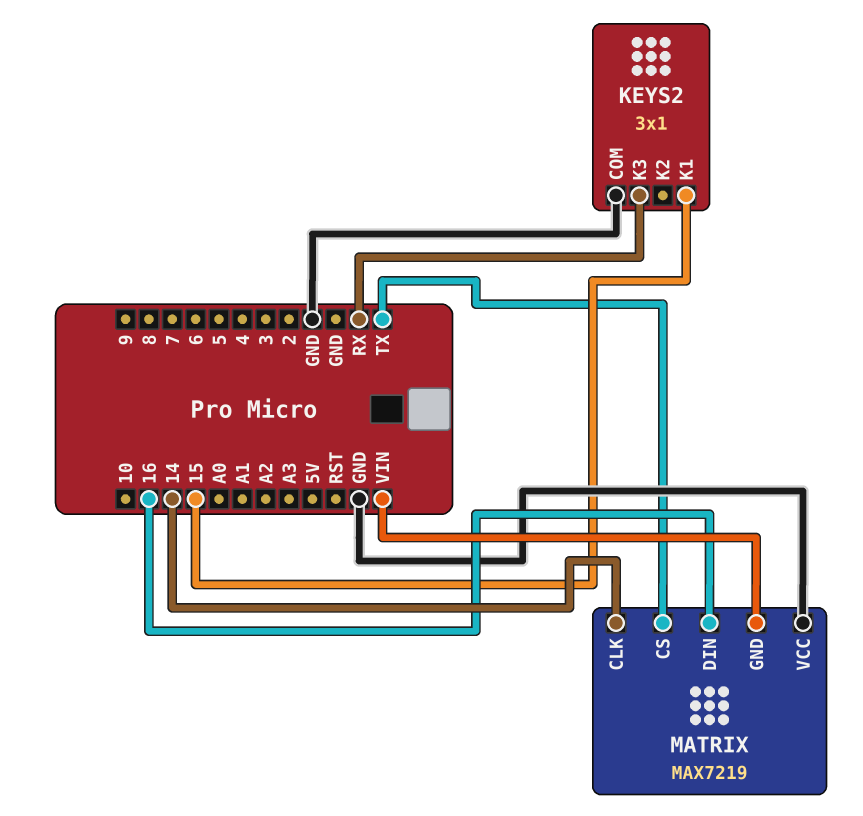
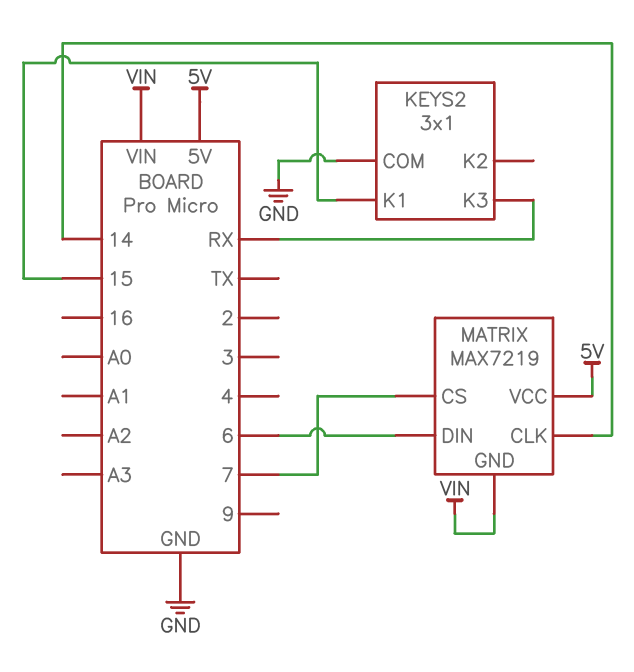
MATRIX pin CS: TX -> 7
MATRIX pin DIN: 16 -> 6
MATRIX pin VCC: GND -> 5V

